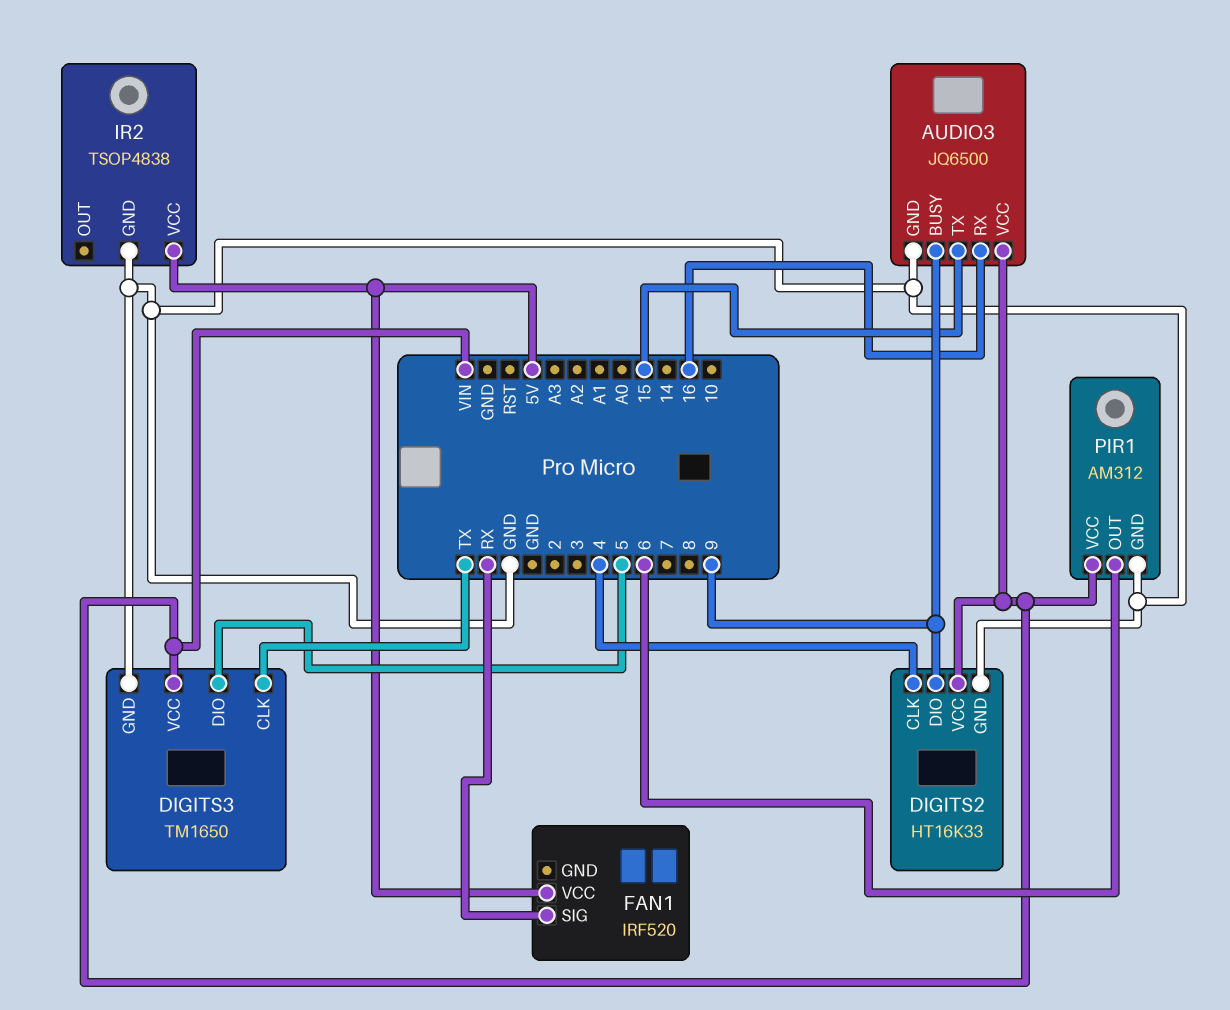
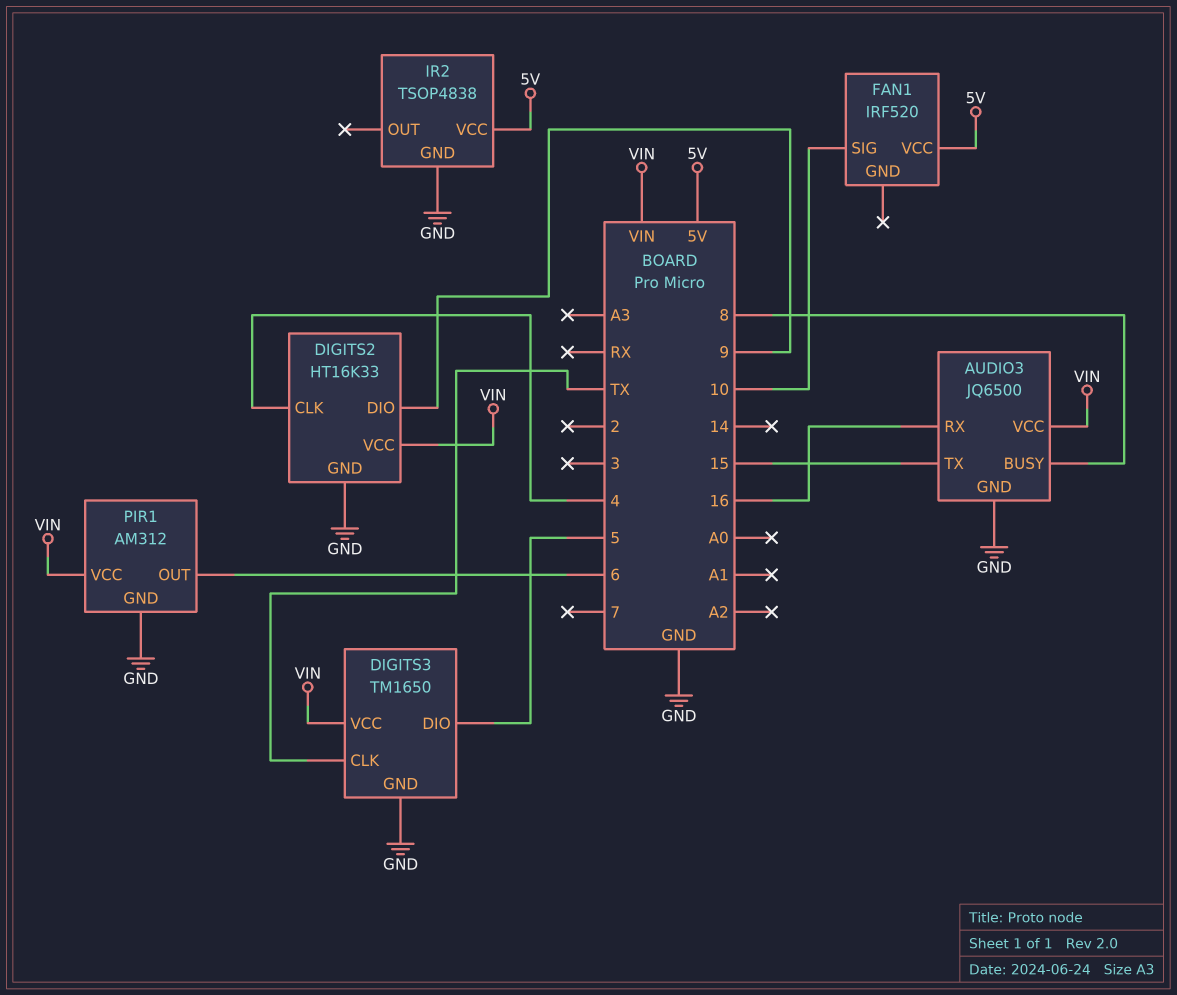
AUDIO3 pin BUSY: 9 -> 8
FAN1 pin SIG: RX -> 10

